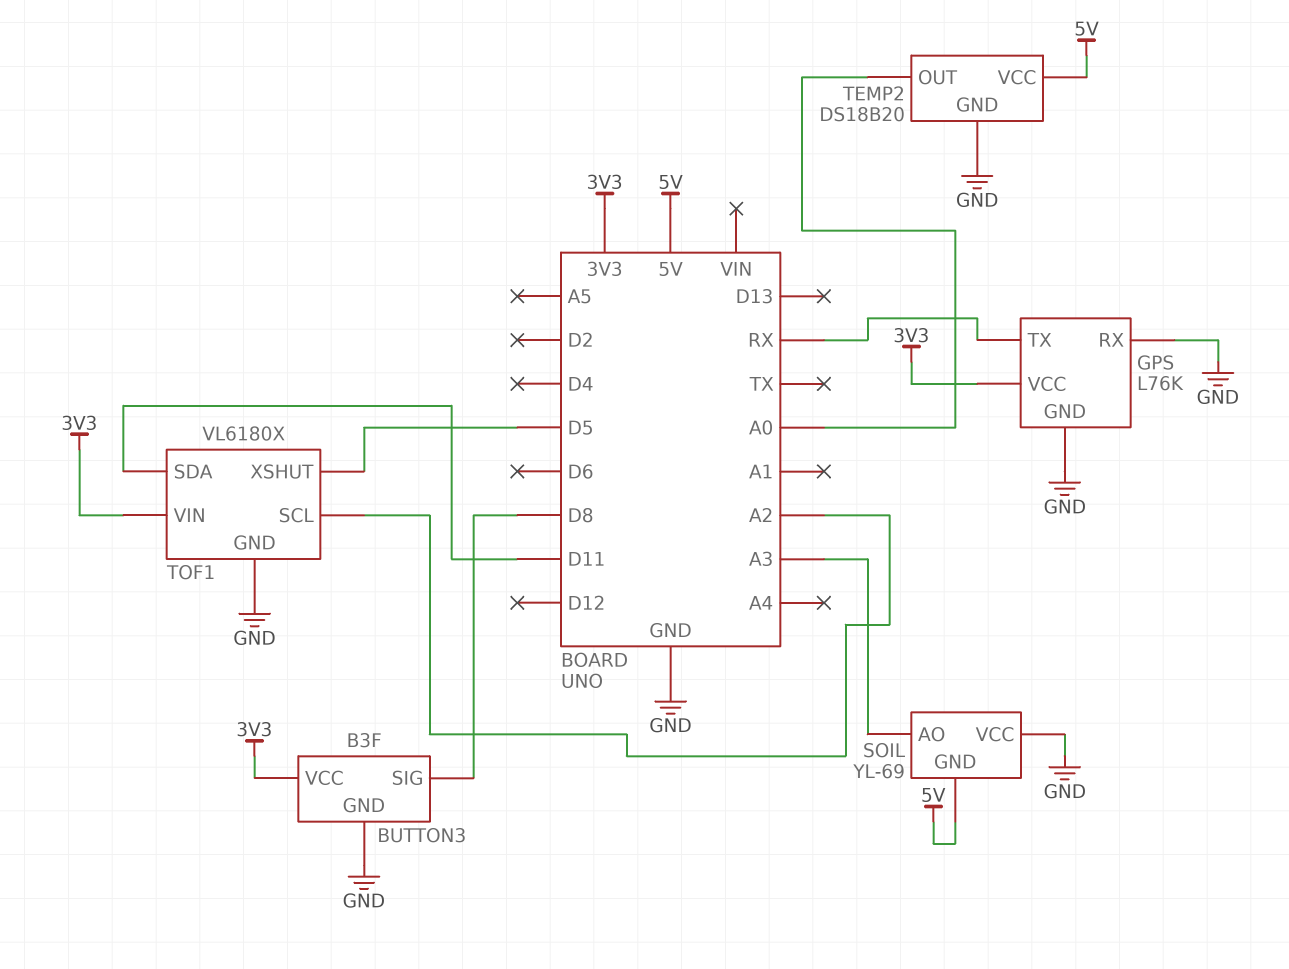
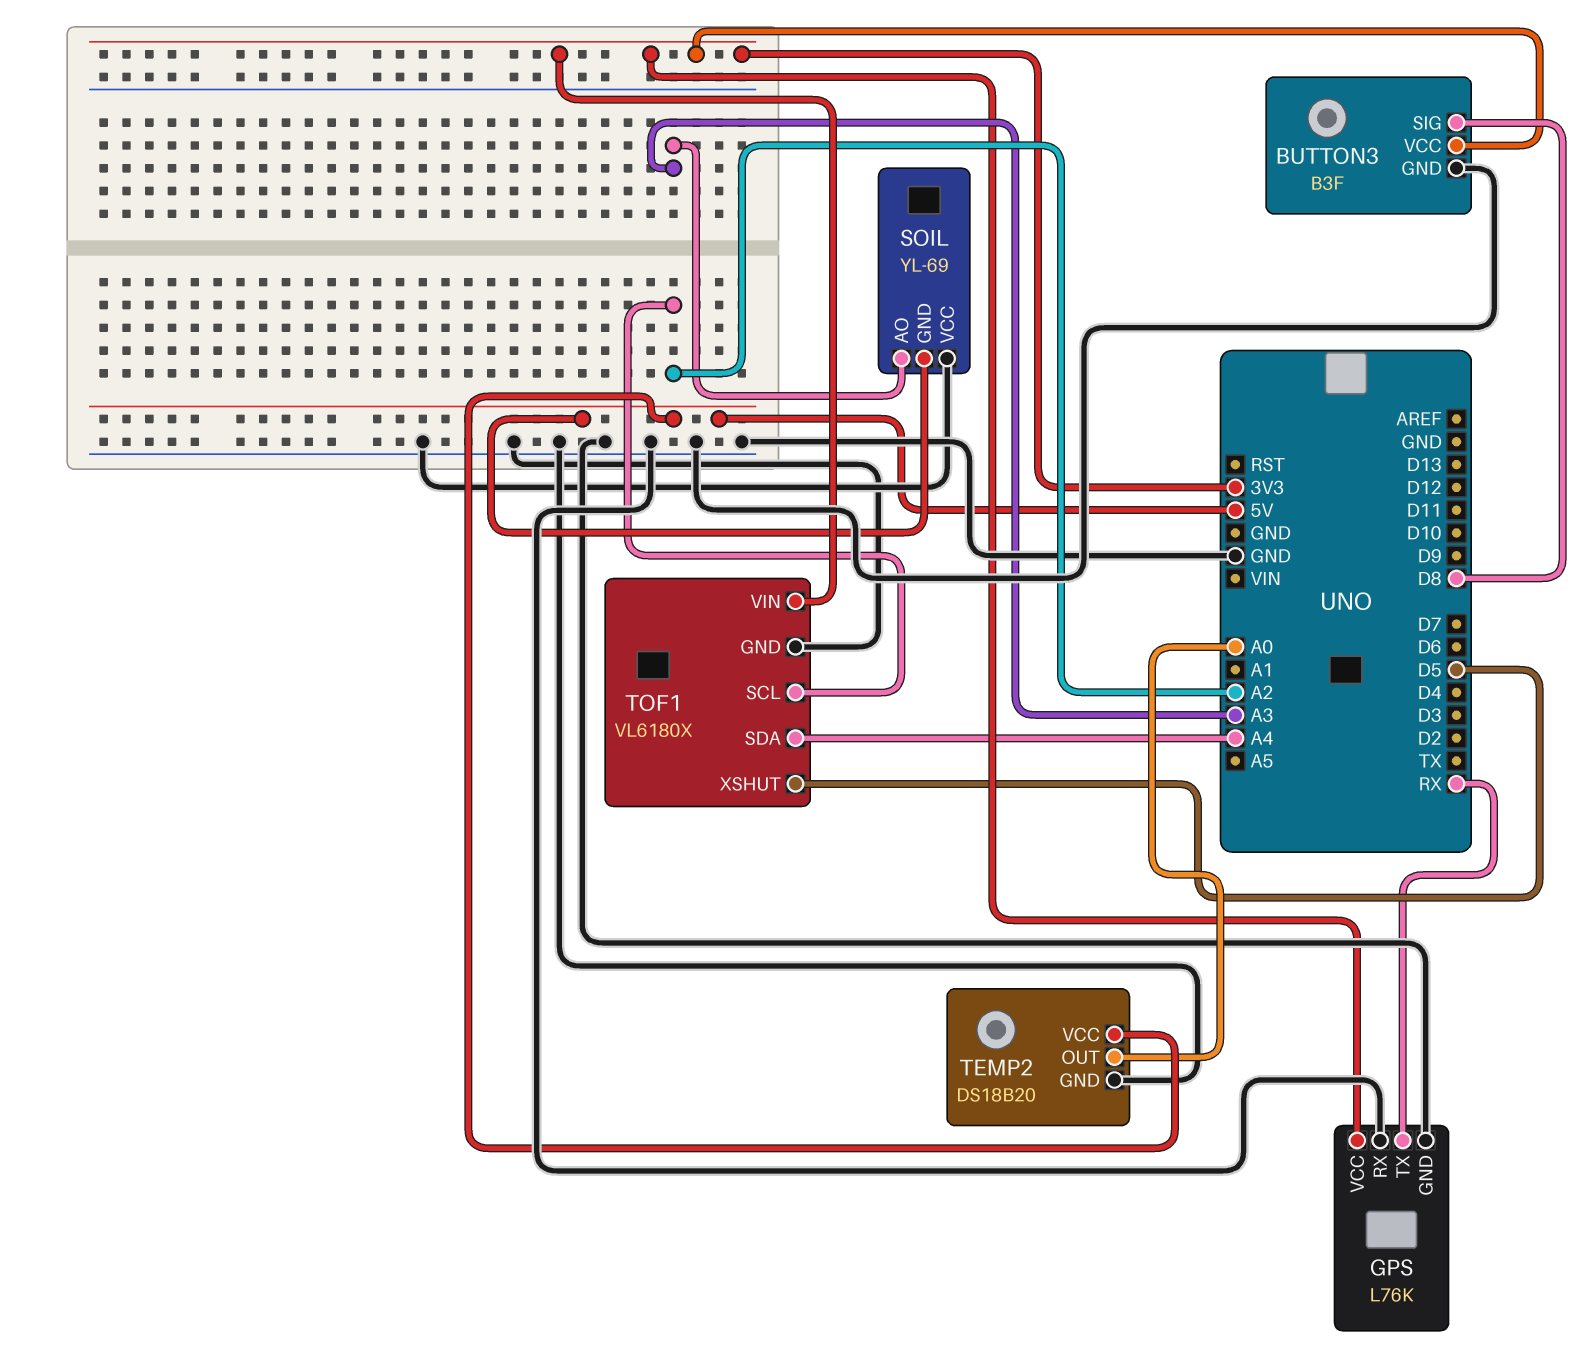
TOF1 pin SDA: D11 -> A4

